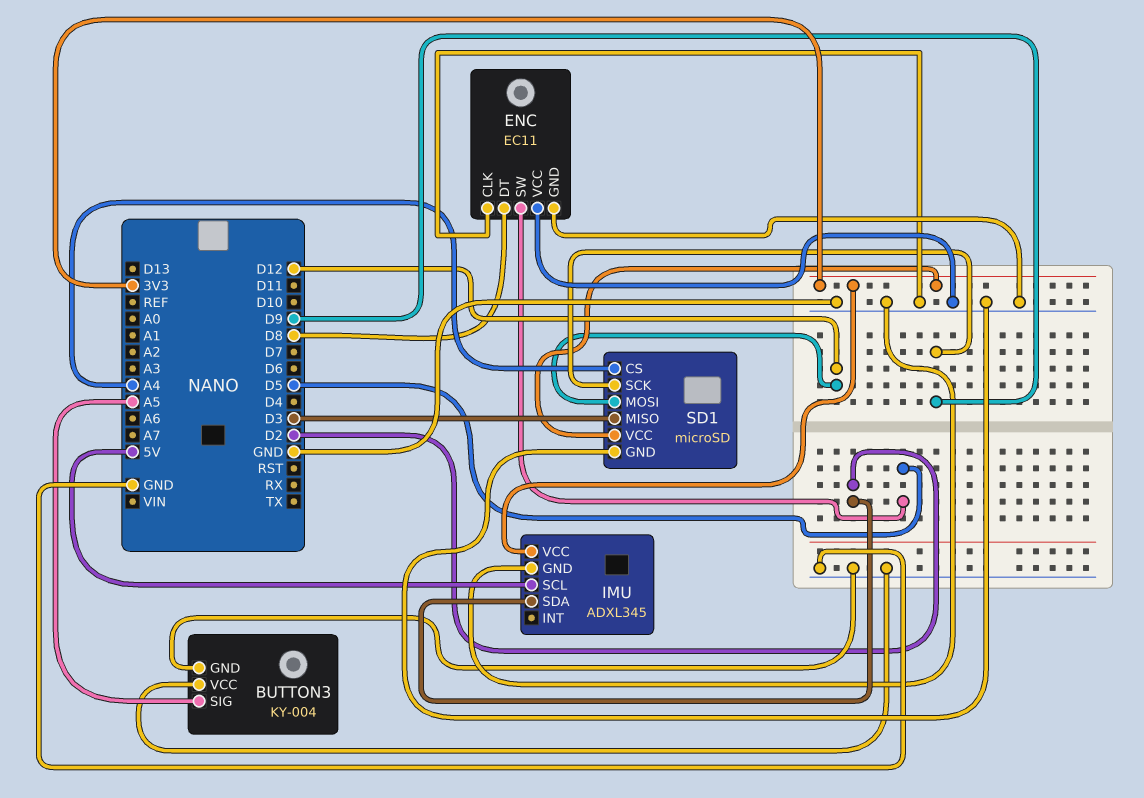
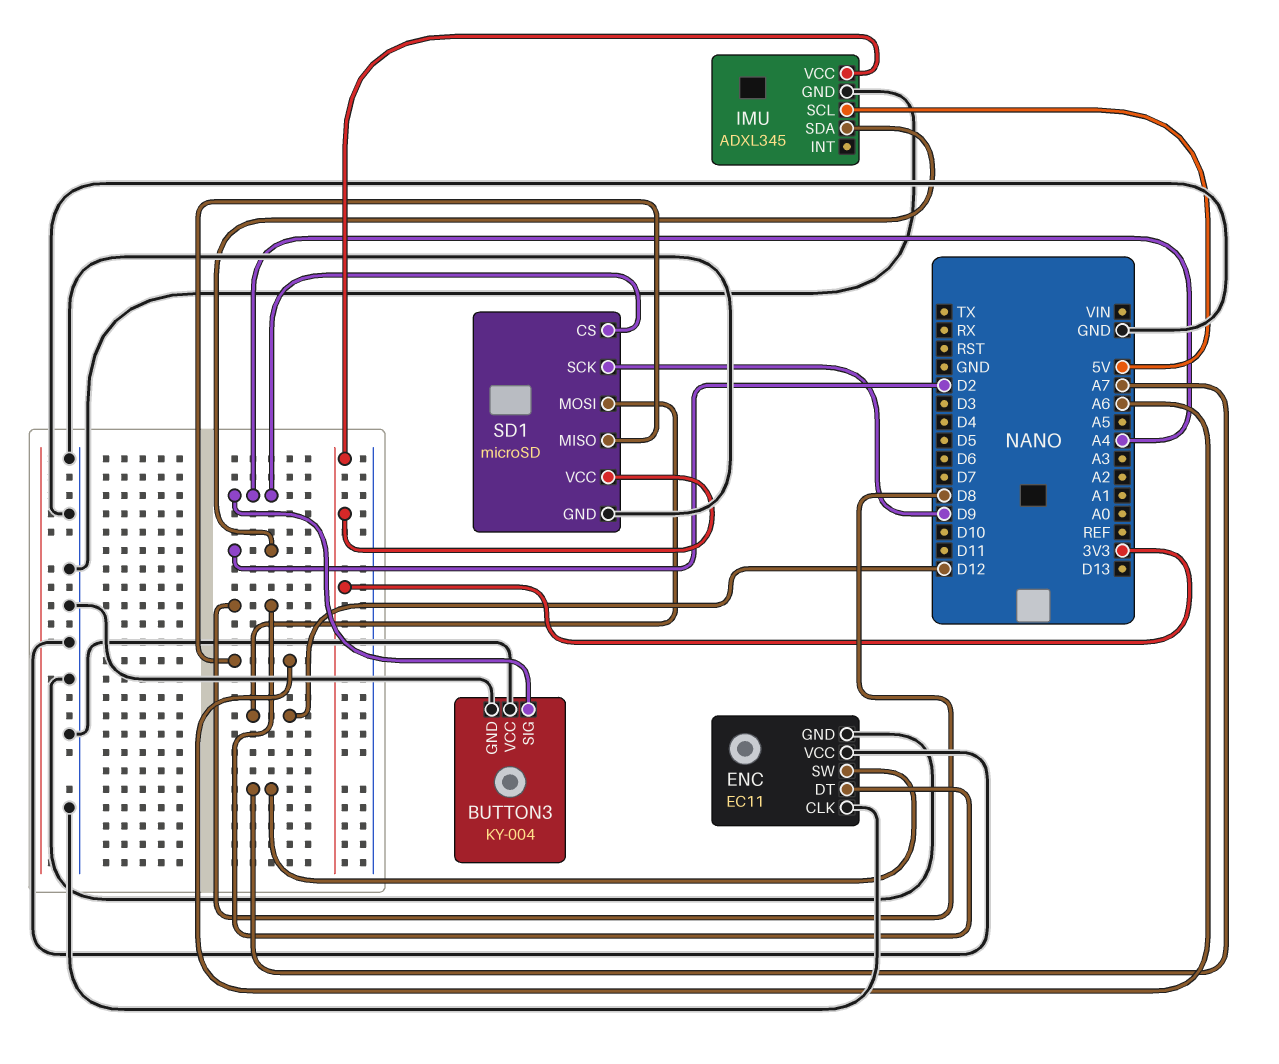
BUTTON3 pin SIG: A5 -> A4
ENC pin SW: D5 -> A7
SD1 pin MISO: D3 -> A6

